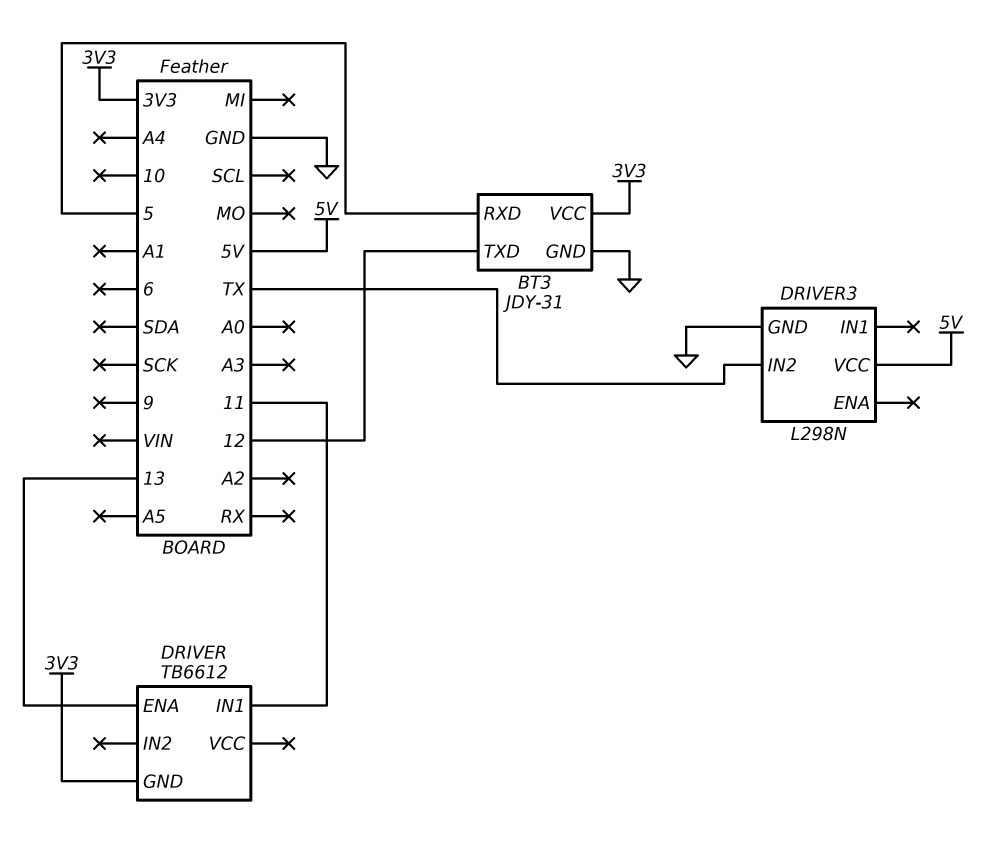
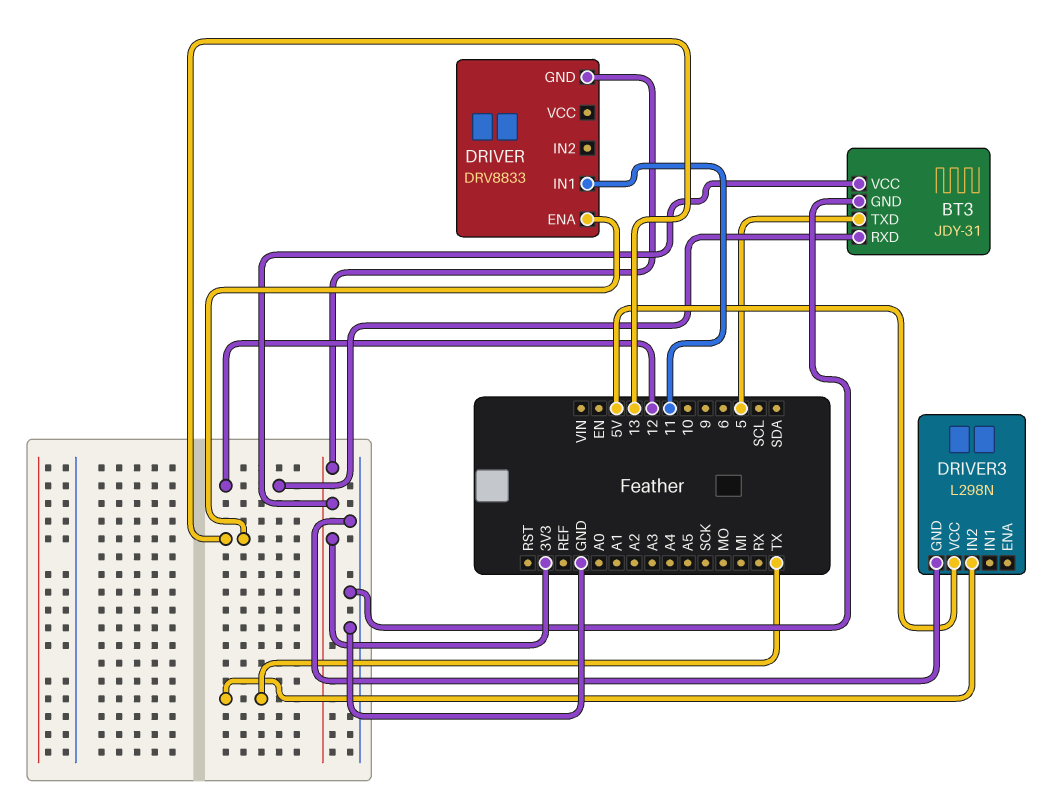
BT3 pin RXD: 5 -> 12
BT3 pin TXD: 12 -> 5
DRIVER: TB6612 -> DRV8833

